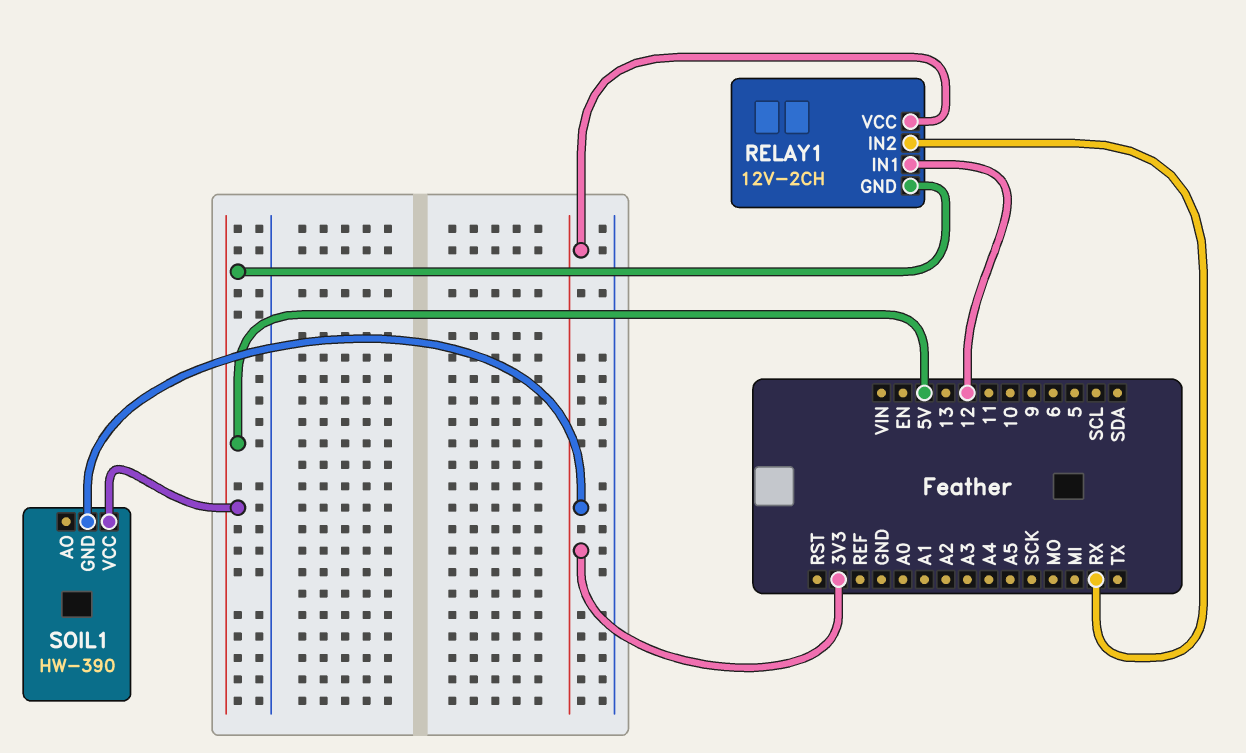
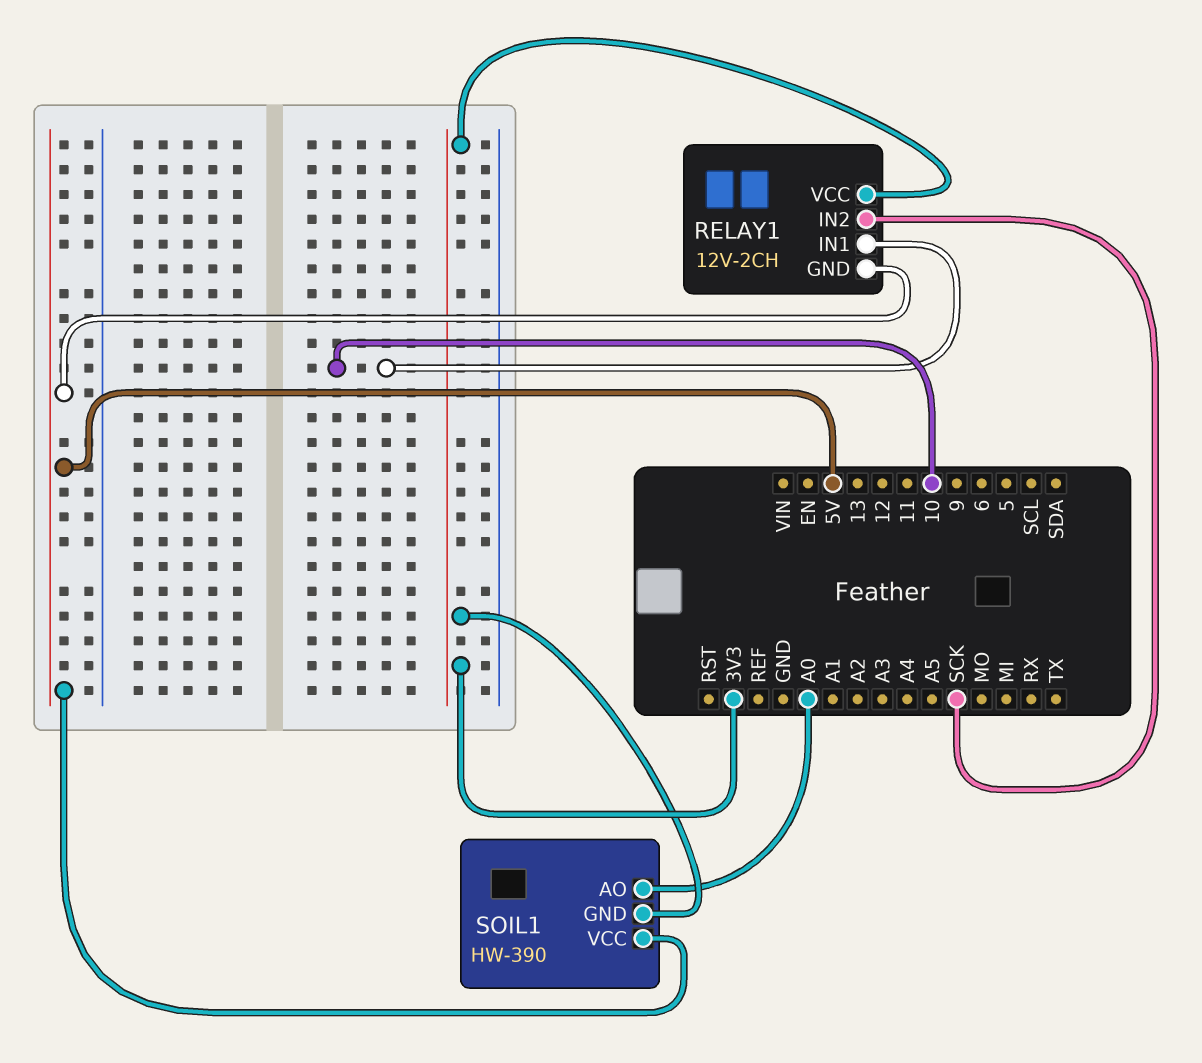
RELAY1 pin IN1: 12 -> 10
RELAY1 pin IN2: RX -> SCK
SOIL1 pin AO: none -> A0

